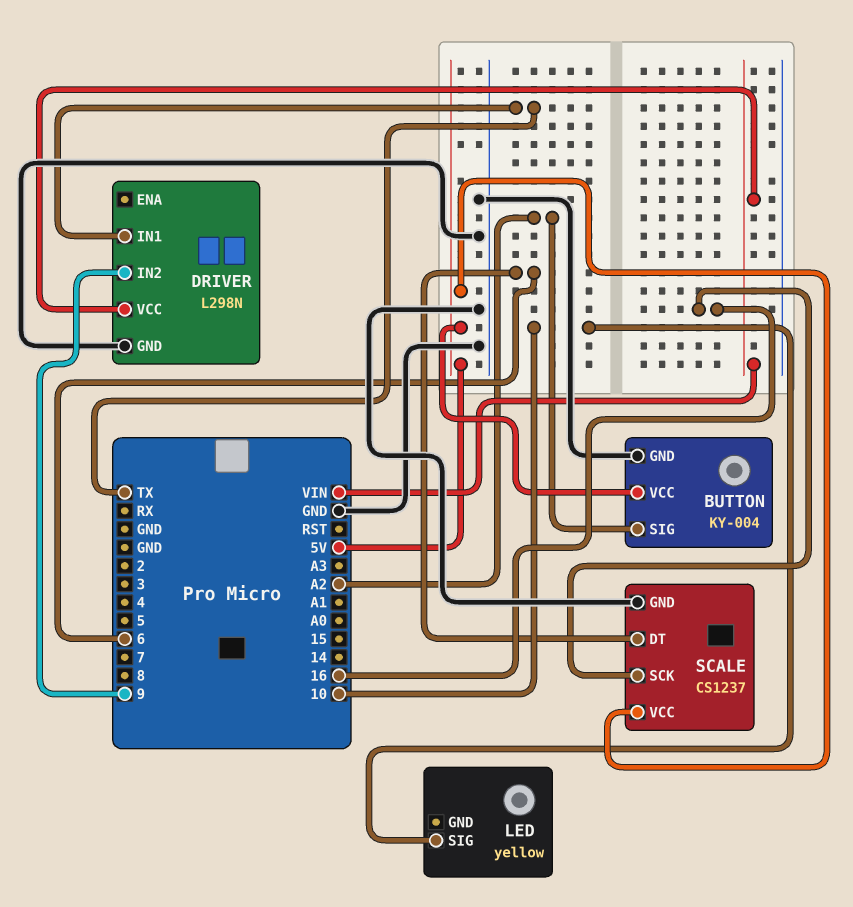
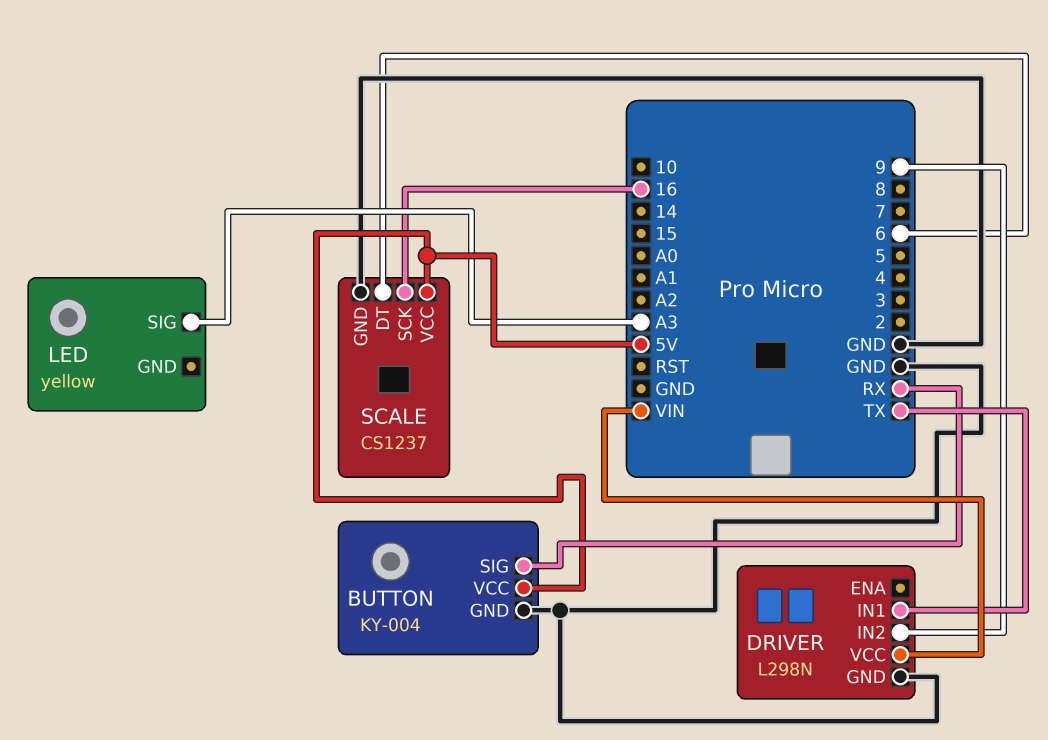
BUTTON pin SIG: A2 -> RX
LED pin SIG: 10 -> A3

